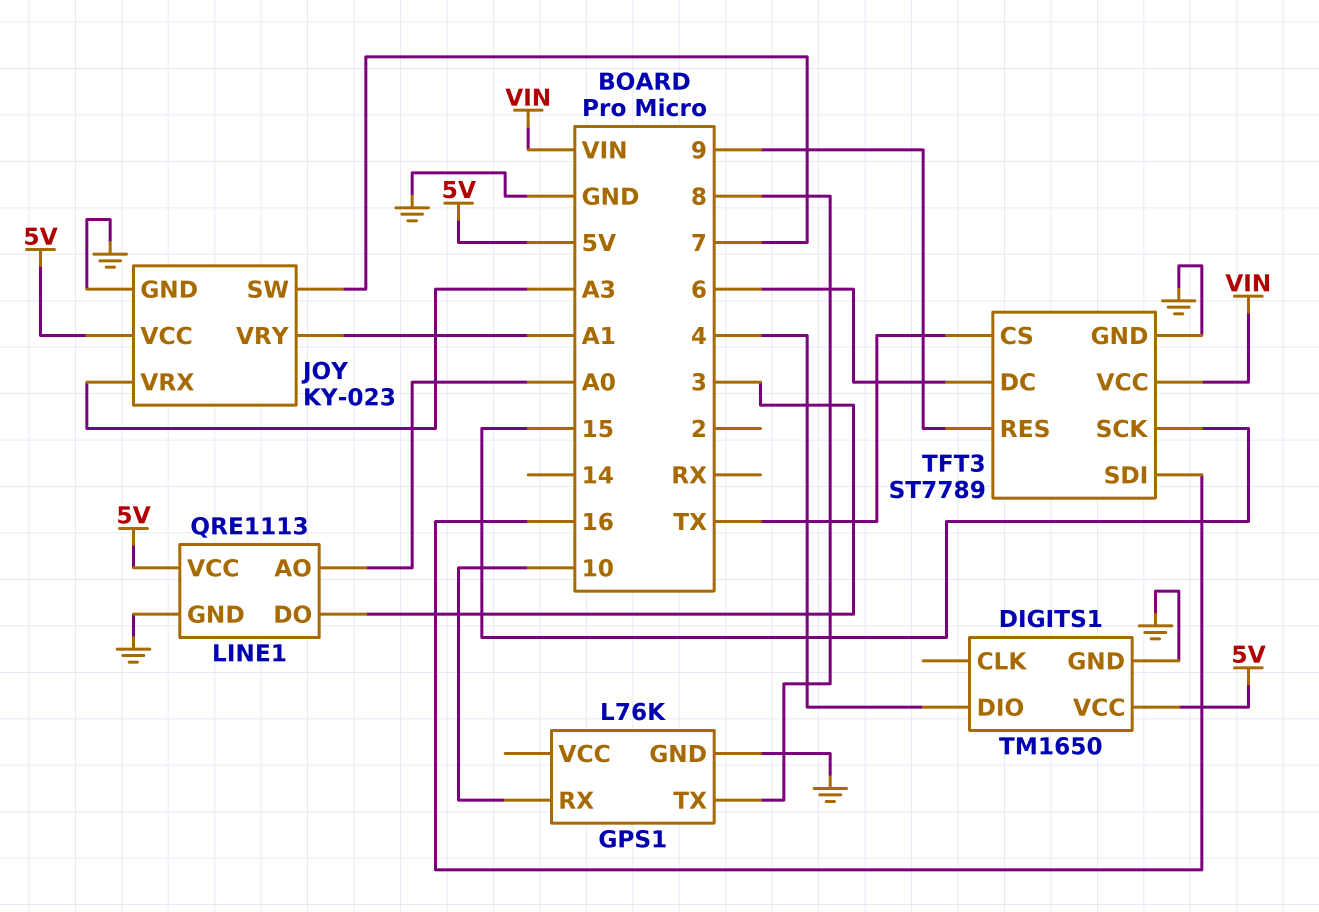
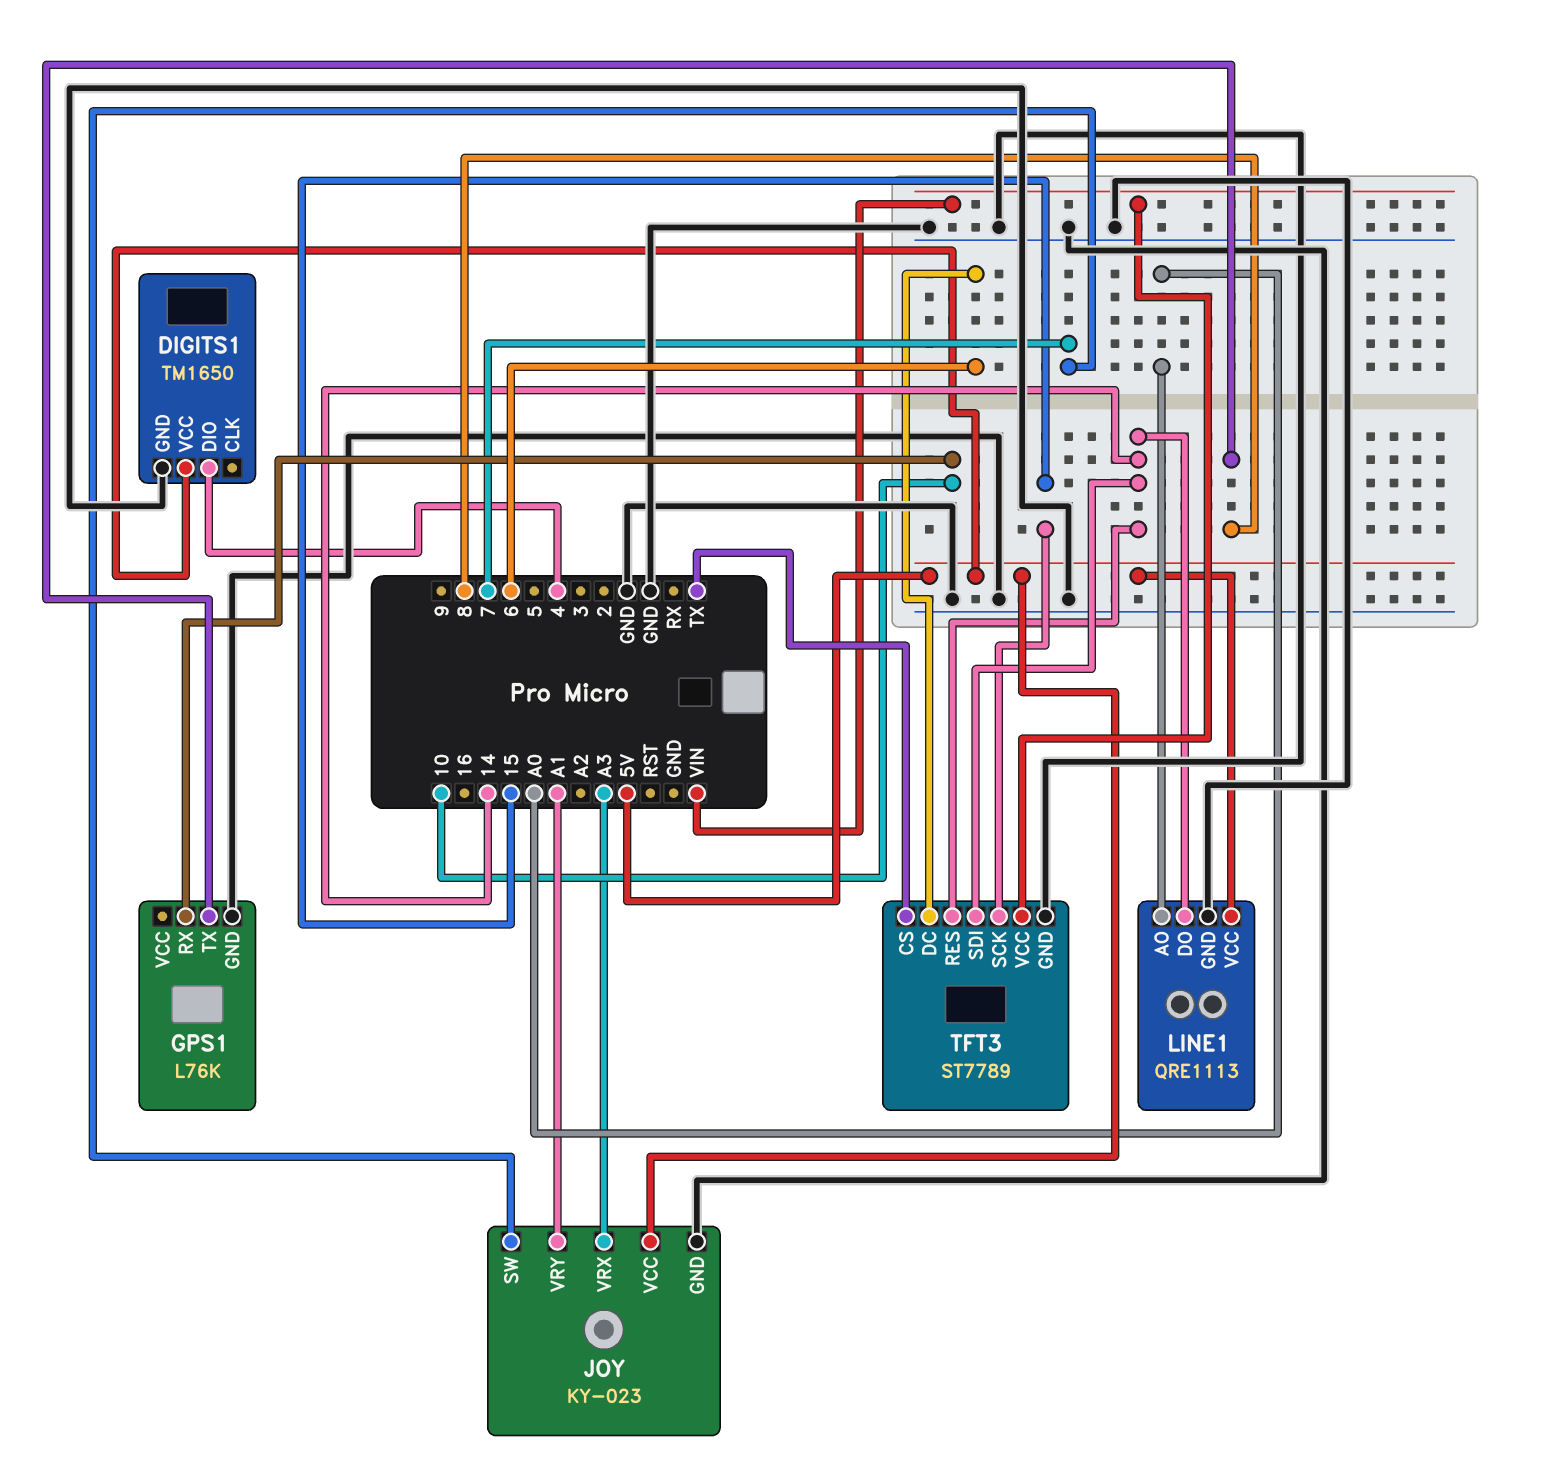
LINE1 pin DO: 3 -> 14
TFT3 pin RES: 9 -> 14
TFT3 pin SDI: 16 -> 14

